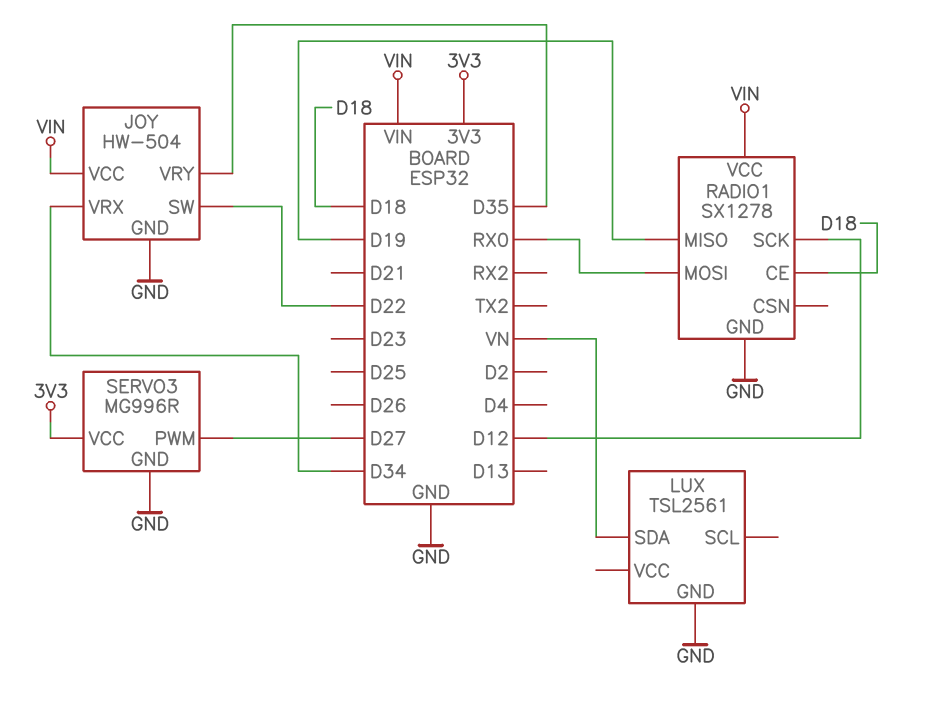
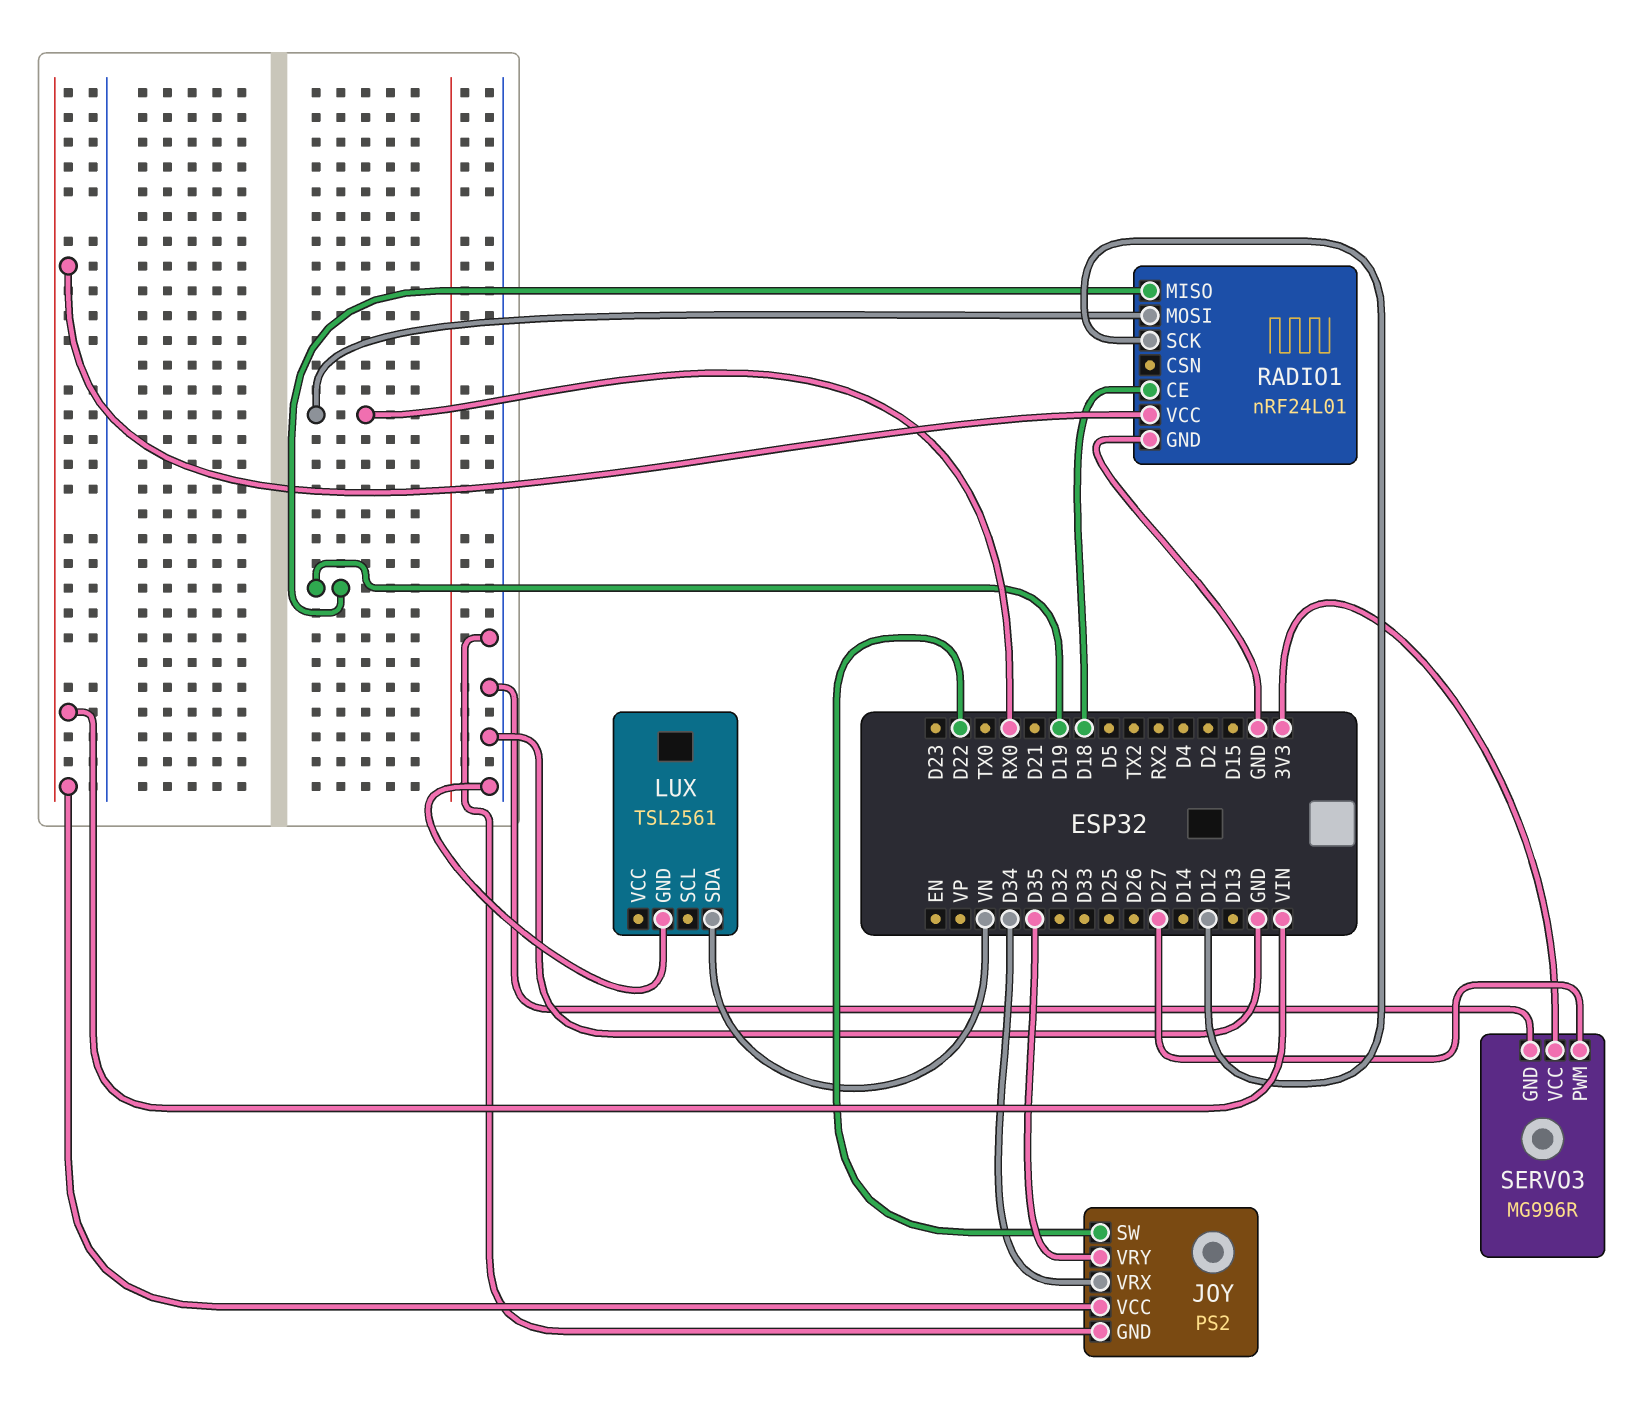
JOY: HW-504 -> PS2
RADIO1: SX1278 -> nRF24L01

